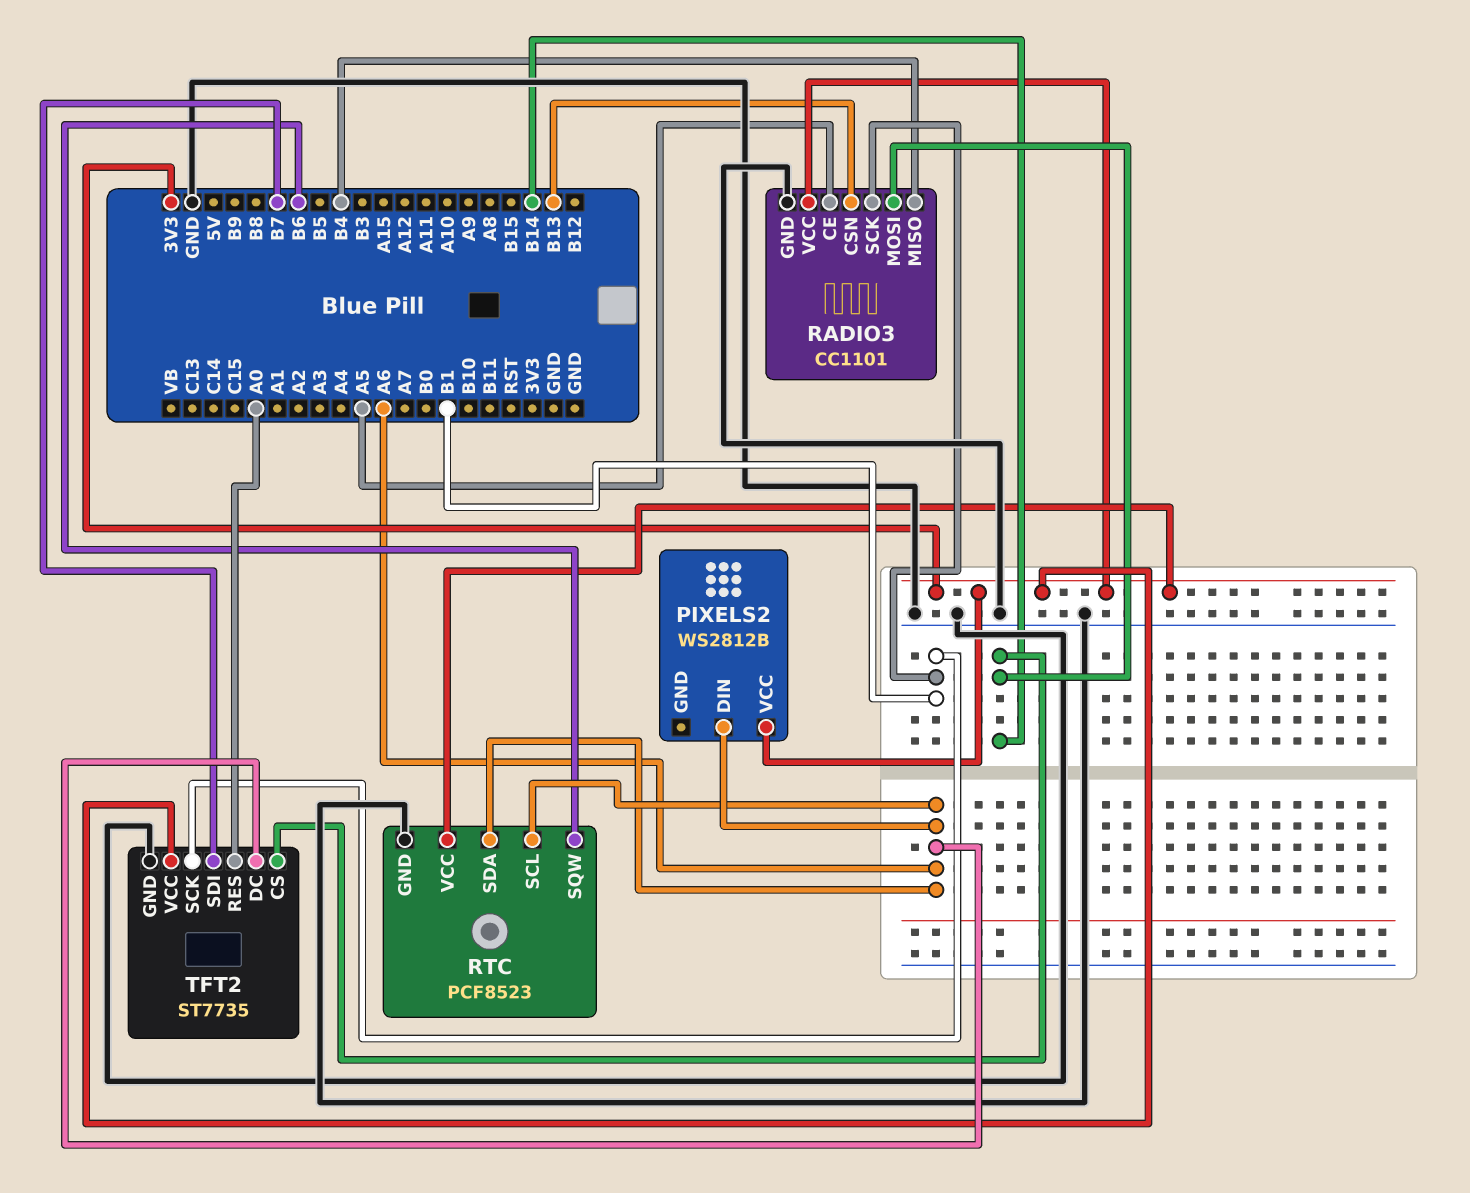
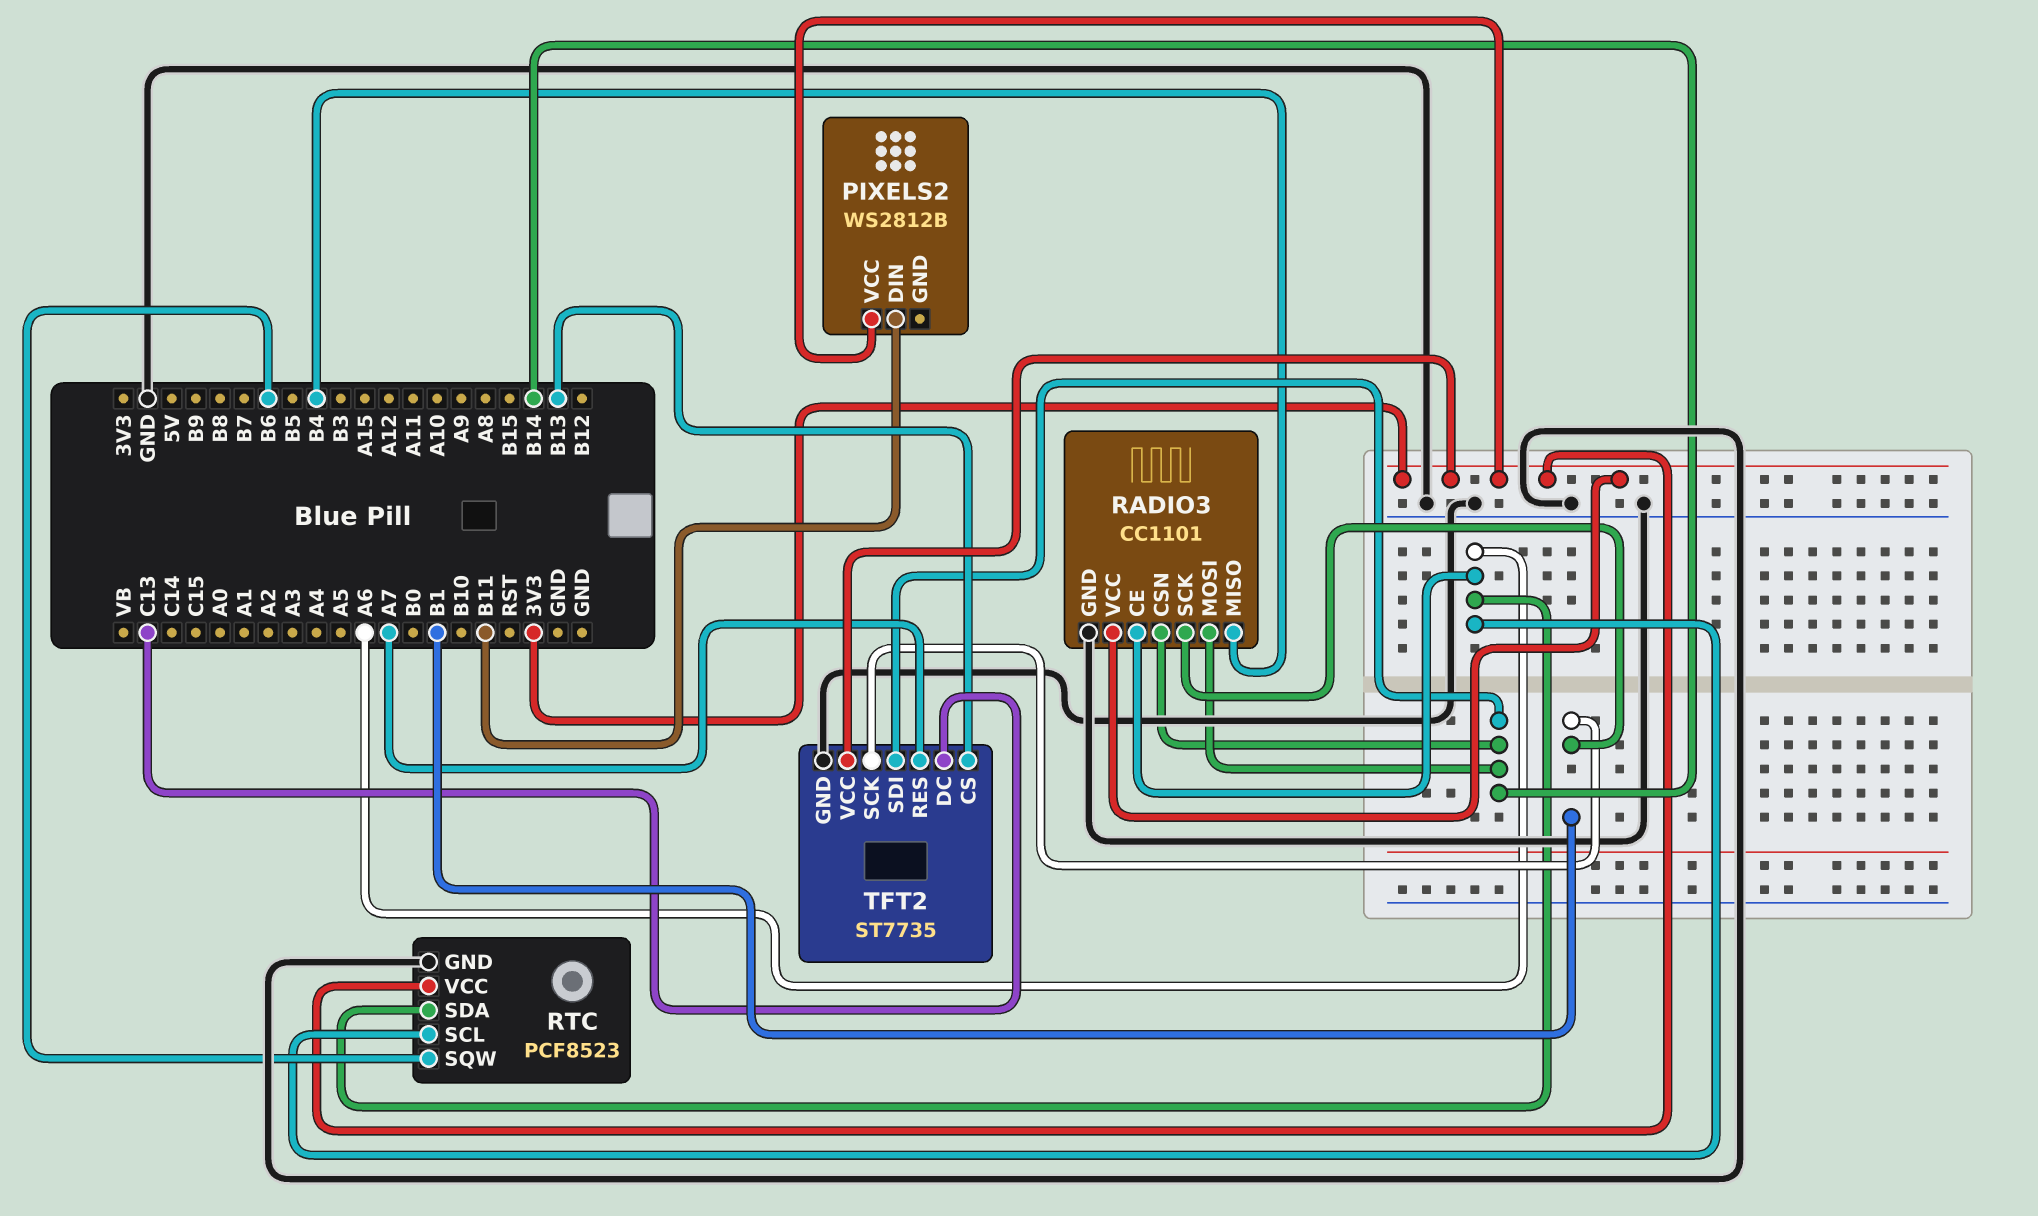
PIXELS2 pin DIN: A6 -> B11
RADIO3 pin CE: A5 -> A6
RADIO3 pin CSN: B13 -> B14
TFT2 pin CS: B14 -> B13
TFT2 pin DC: A6 -> C13
TFT2 pin RES: A0 -> A7
TFT2 pin SDI: B7 -> B14

